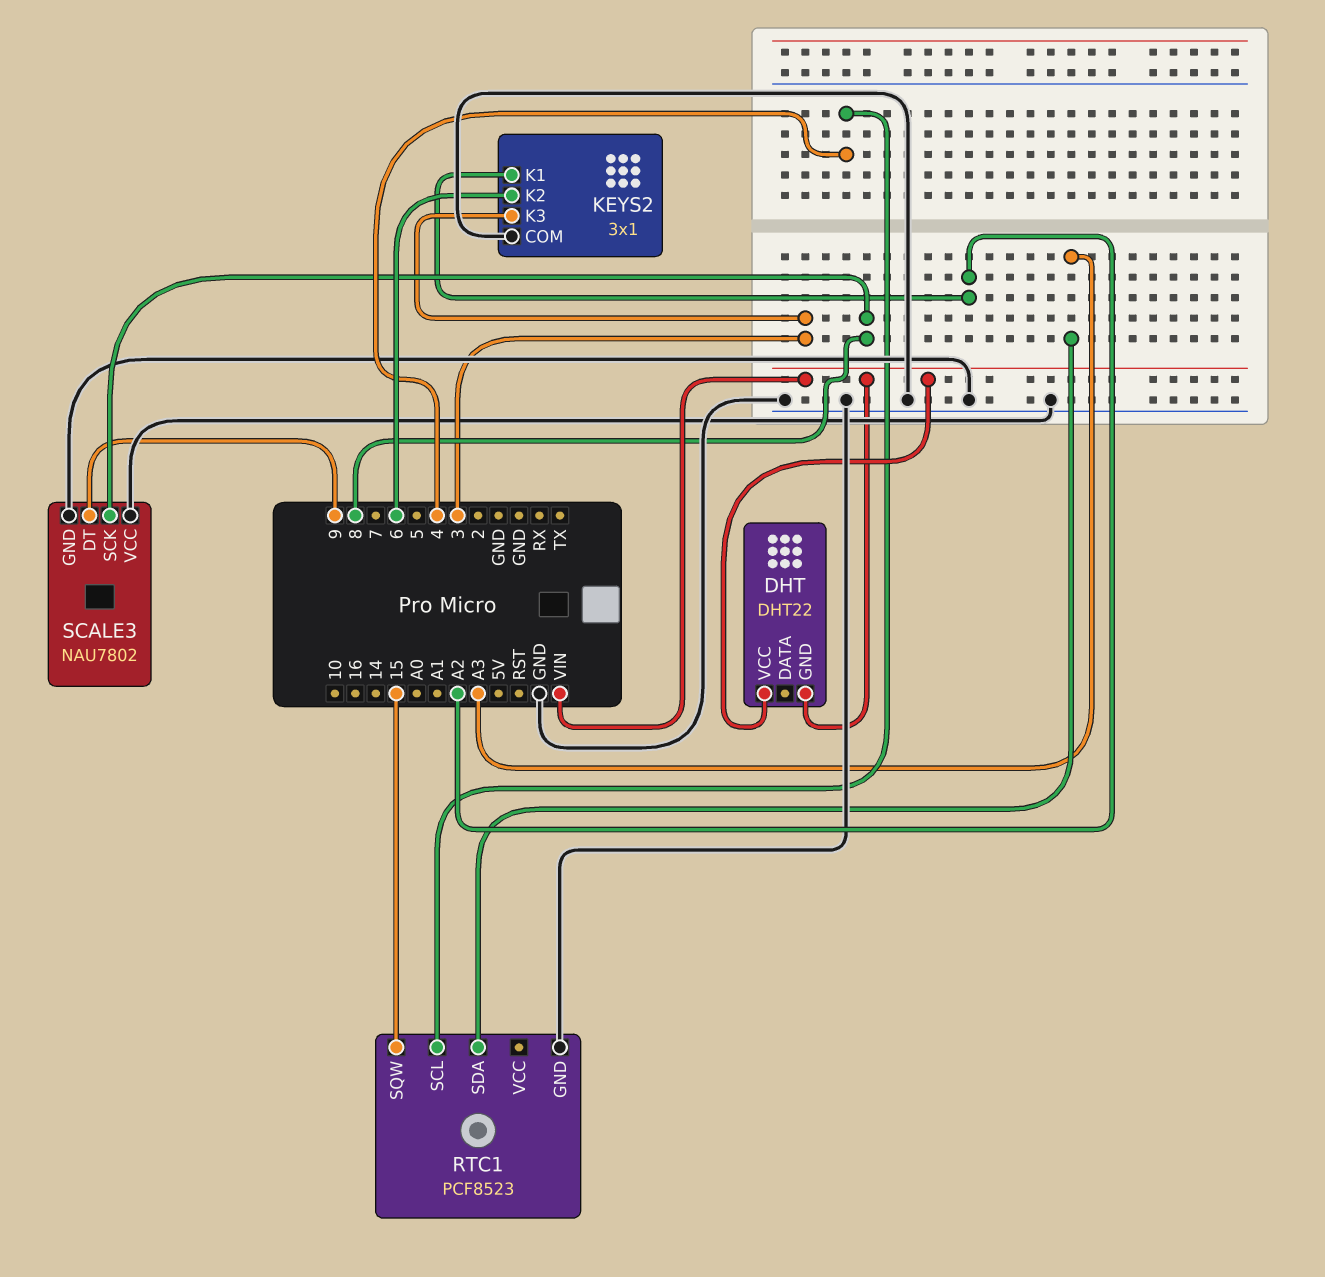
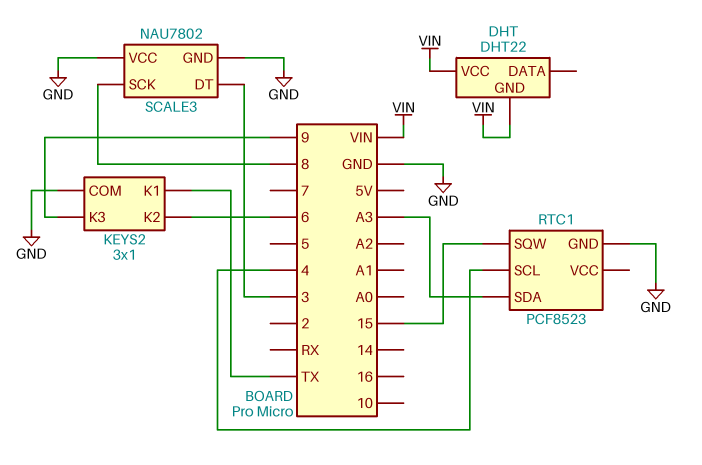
KEYS2 pin K1: A2 -> TX
KEYS2 pin K3: 3 -> 9
SCALE3 pin DT: 9 -> 3

